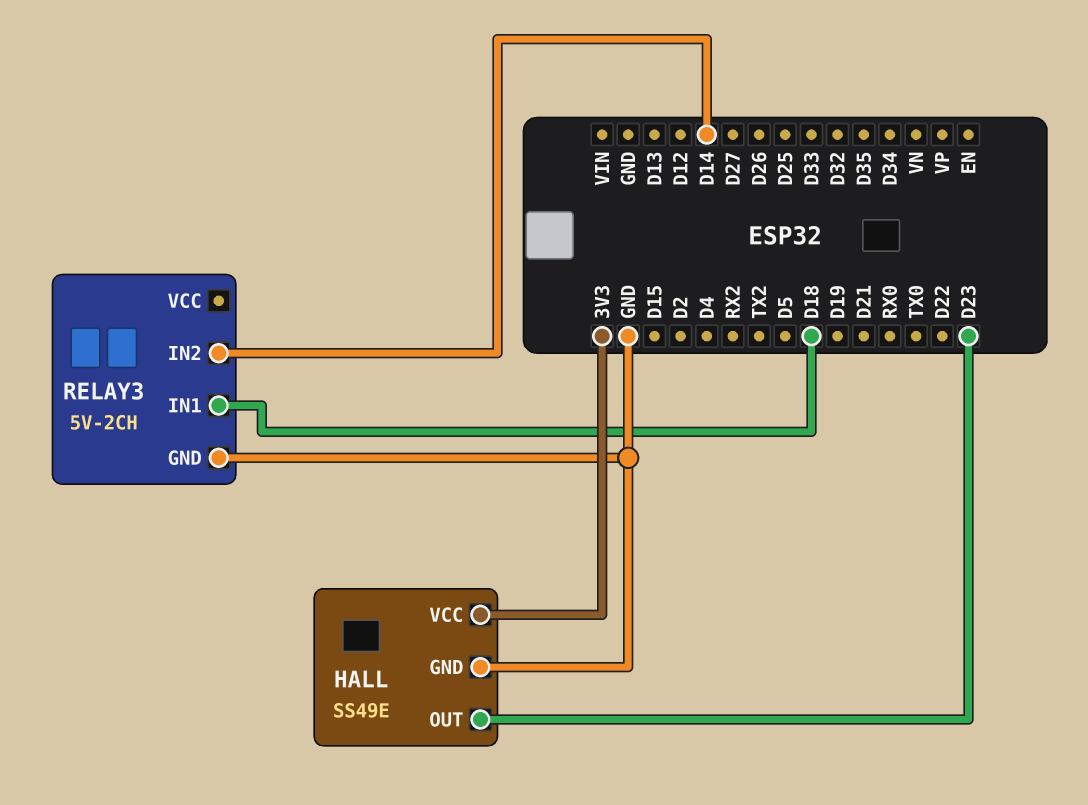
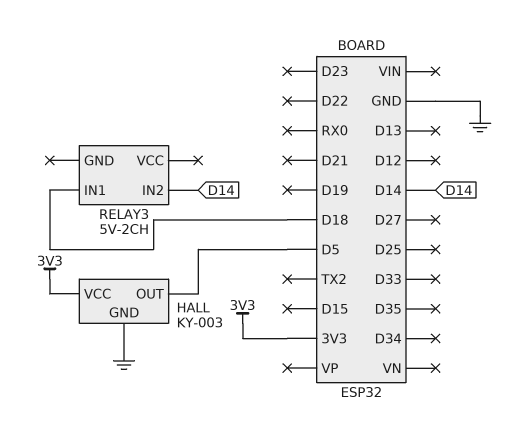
HALL: SS49E -> KY-003
HALL pin OUT: D23 -> D5
RELAY3 pin GND: GND -> none

